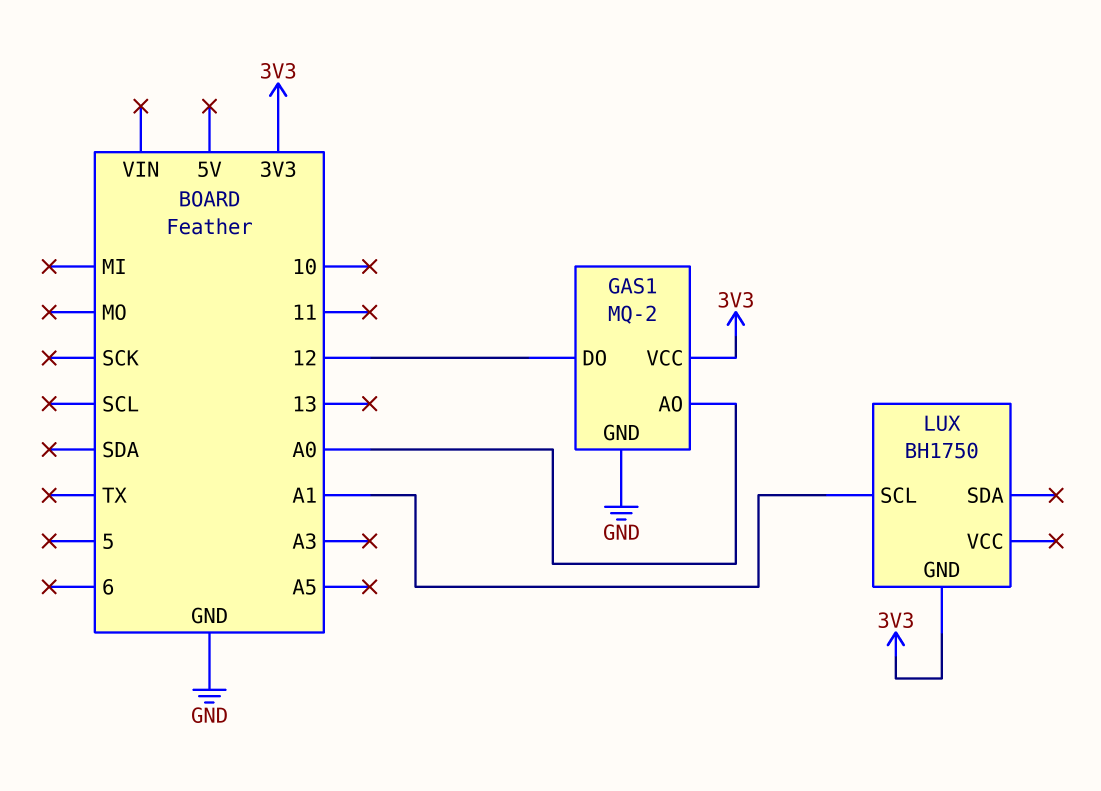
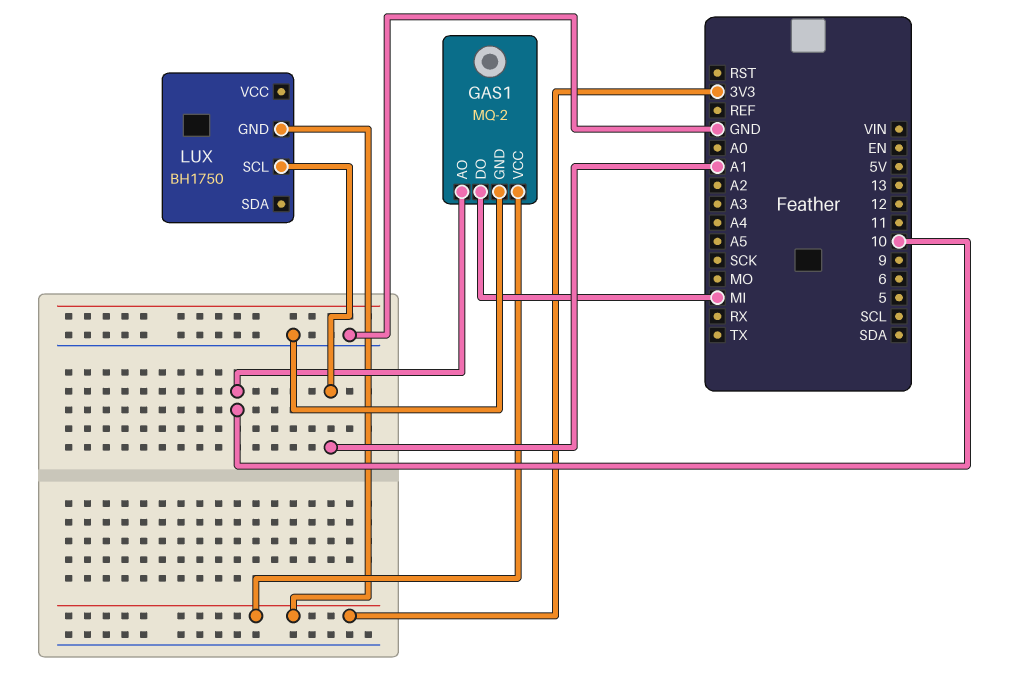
GAS1 pin AO: A0 -> 10
GAS1 pin DO: 12 -> MI

